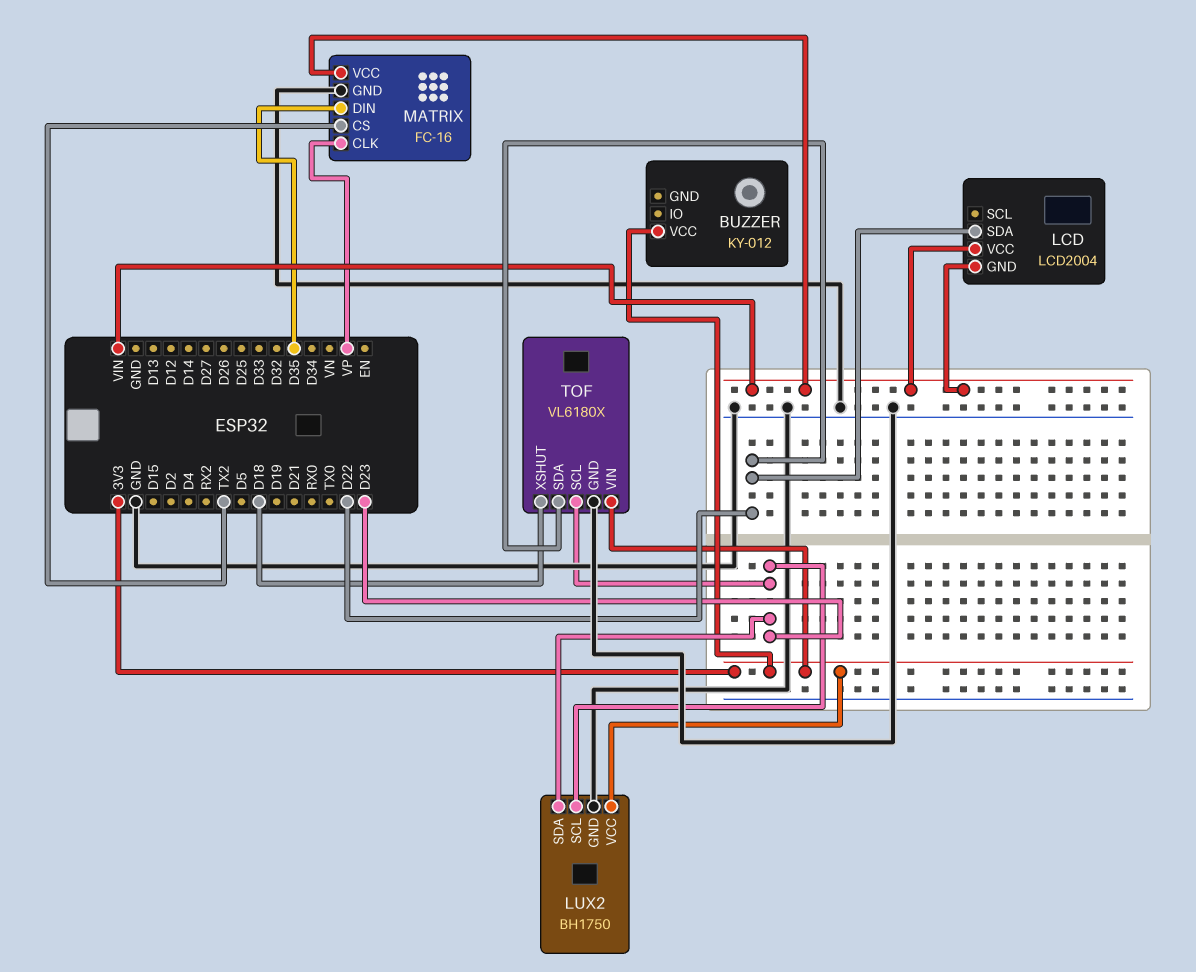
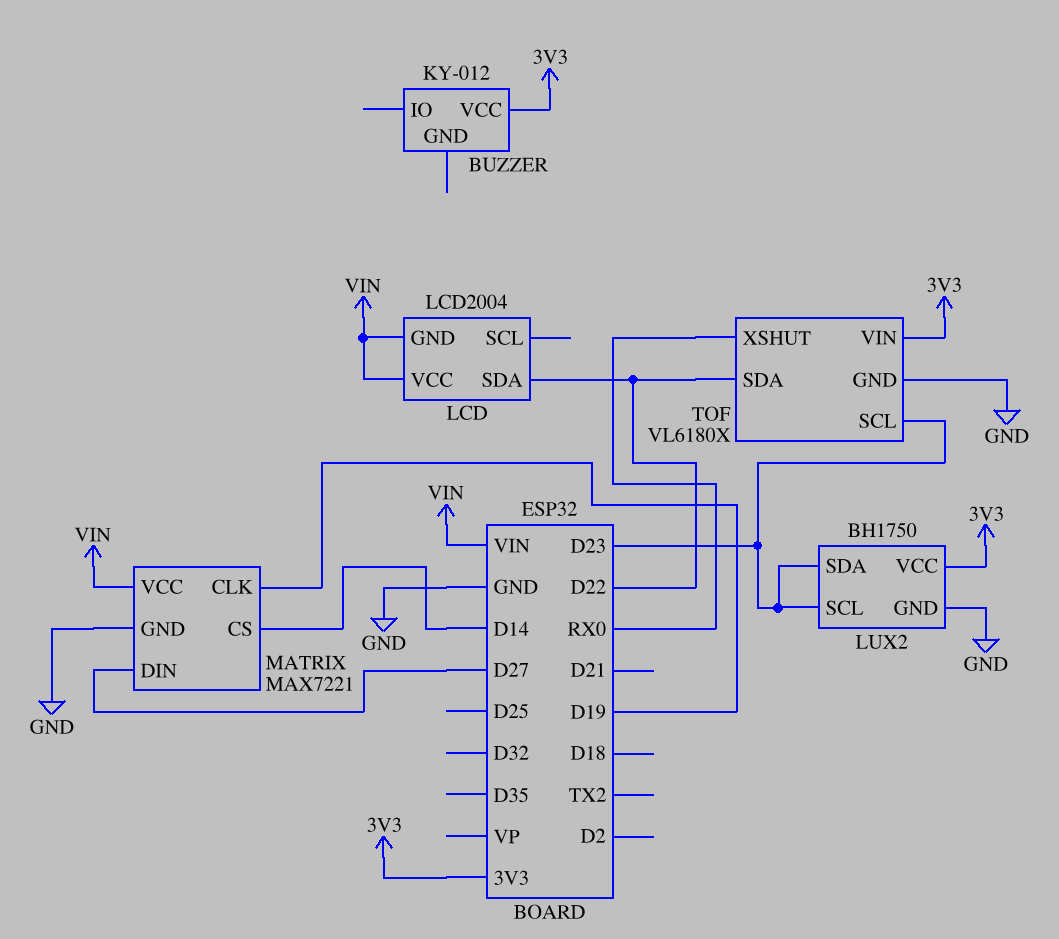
MATRIX: FC-16 -> MAX7221
MATRIX pin CLK: VP -> D19
MATRIX pin CS: TX2 -> D14
MATRIX pin DIN: D35 -> D27
TOF pin XSHUT: D18 -> RX0

